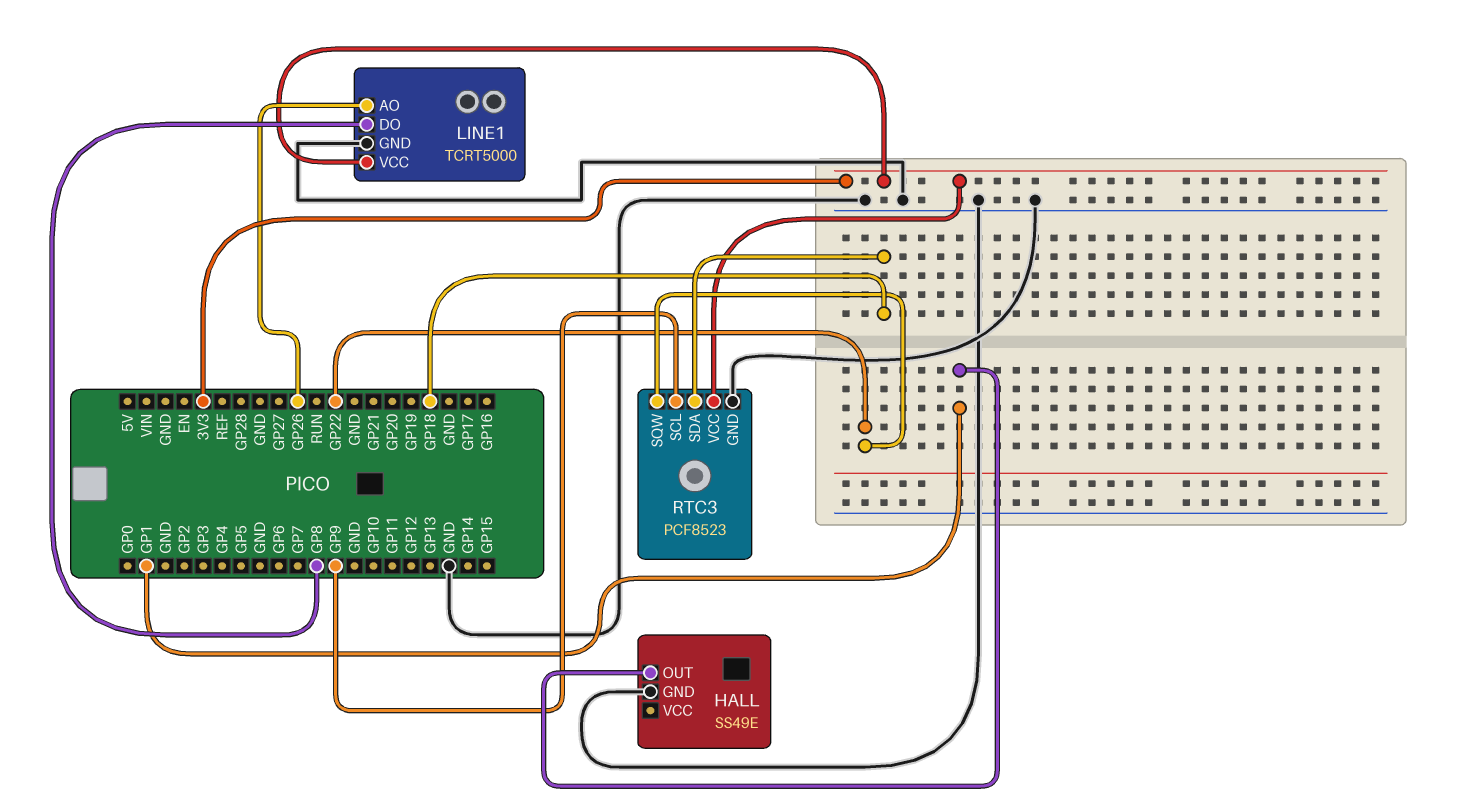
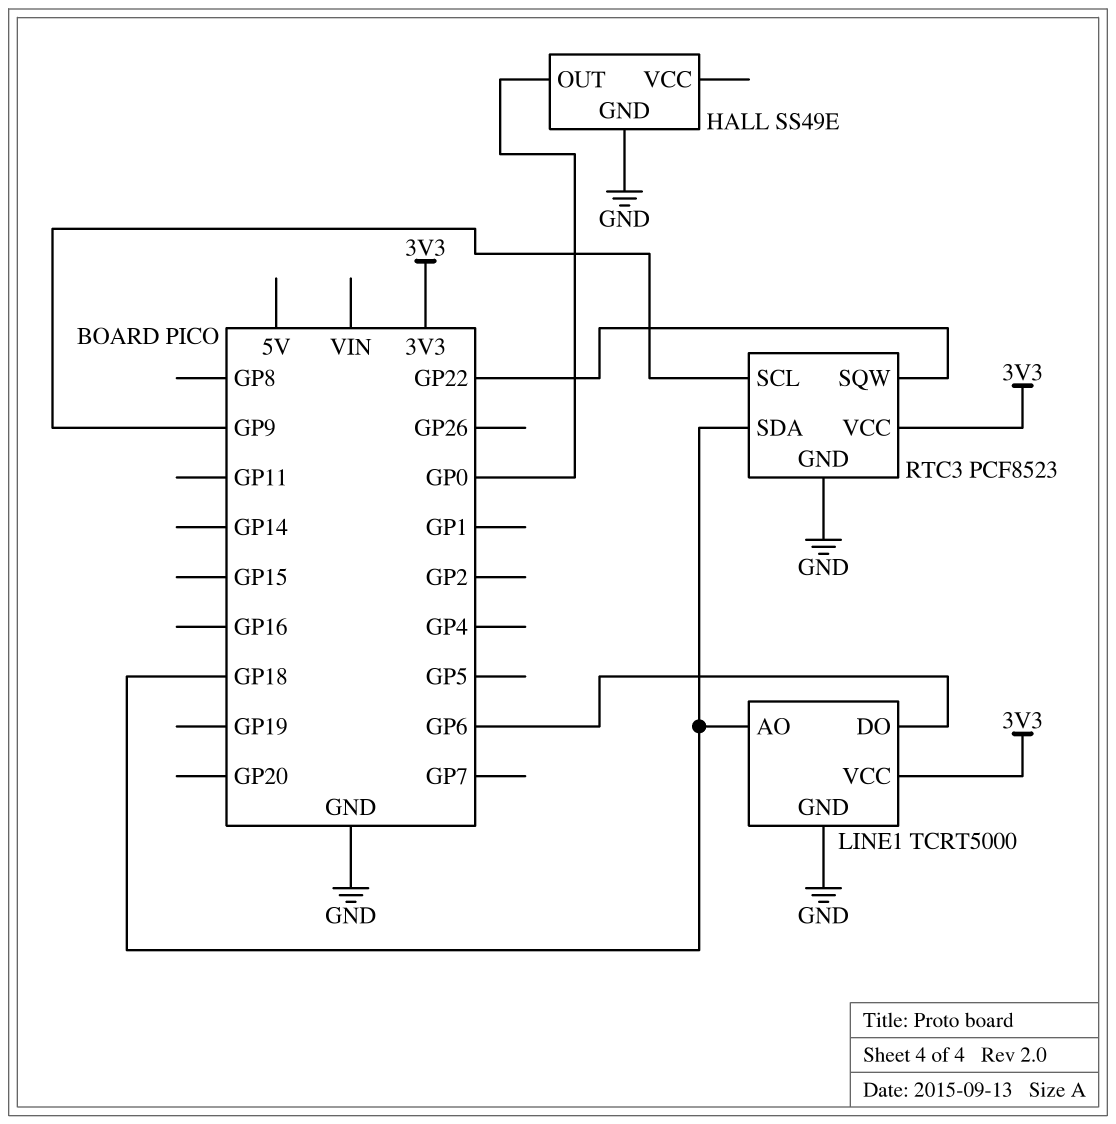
HALL pin OUT: GP1 -> GP0
LINE1 pin AO: GP26 -> GP18
LINE1 pin DO: GP8 -> GP6

